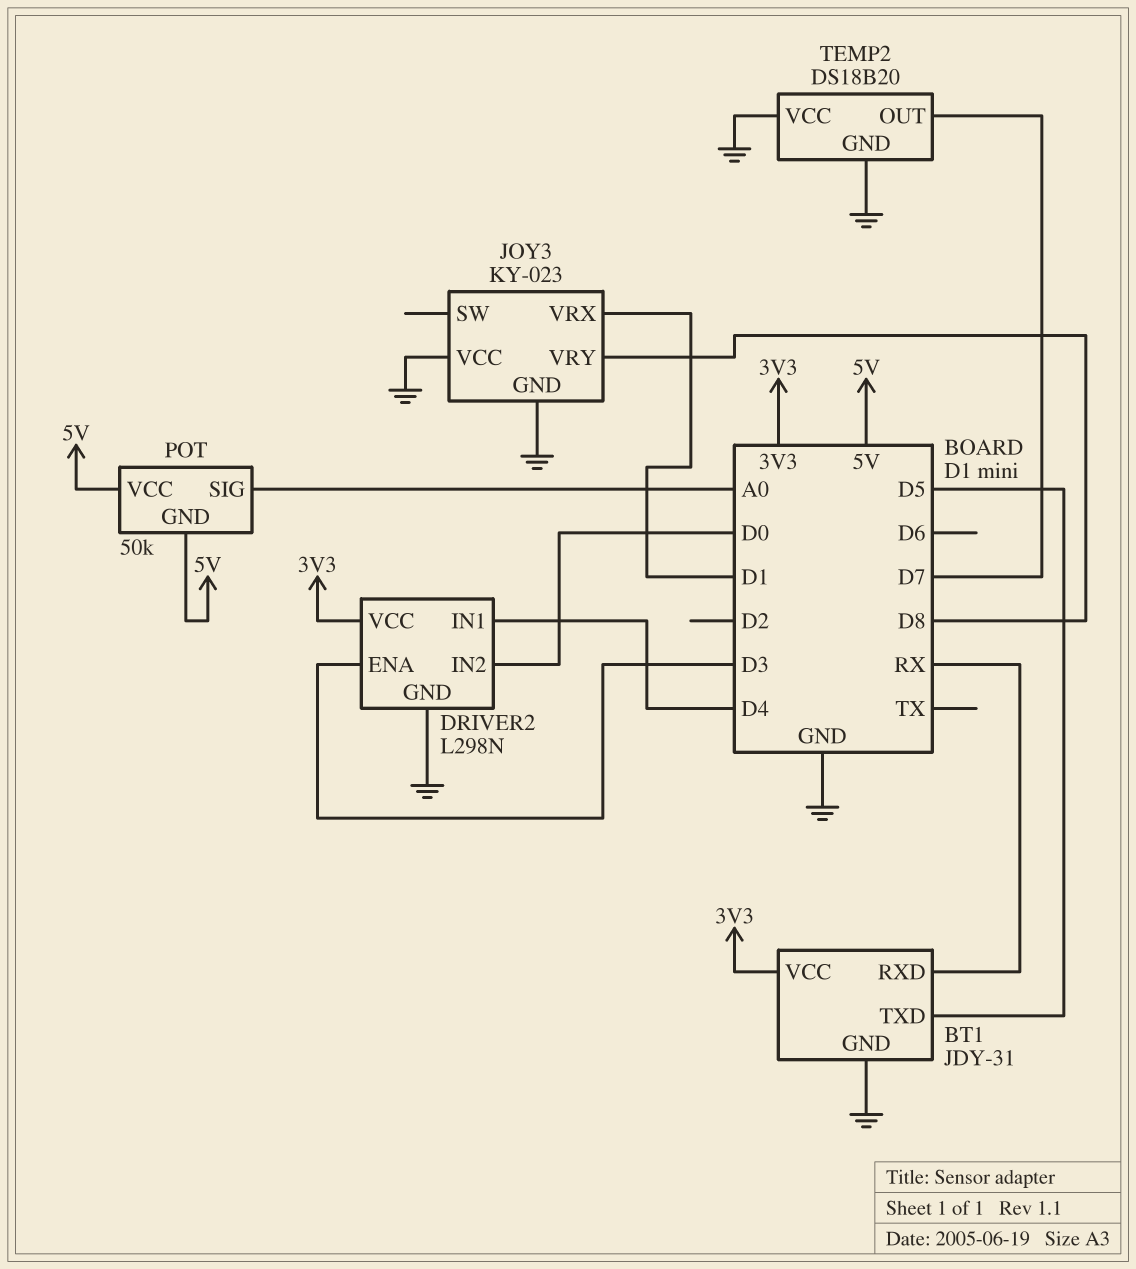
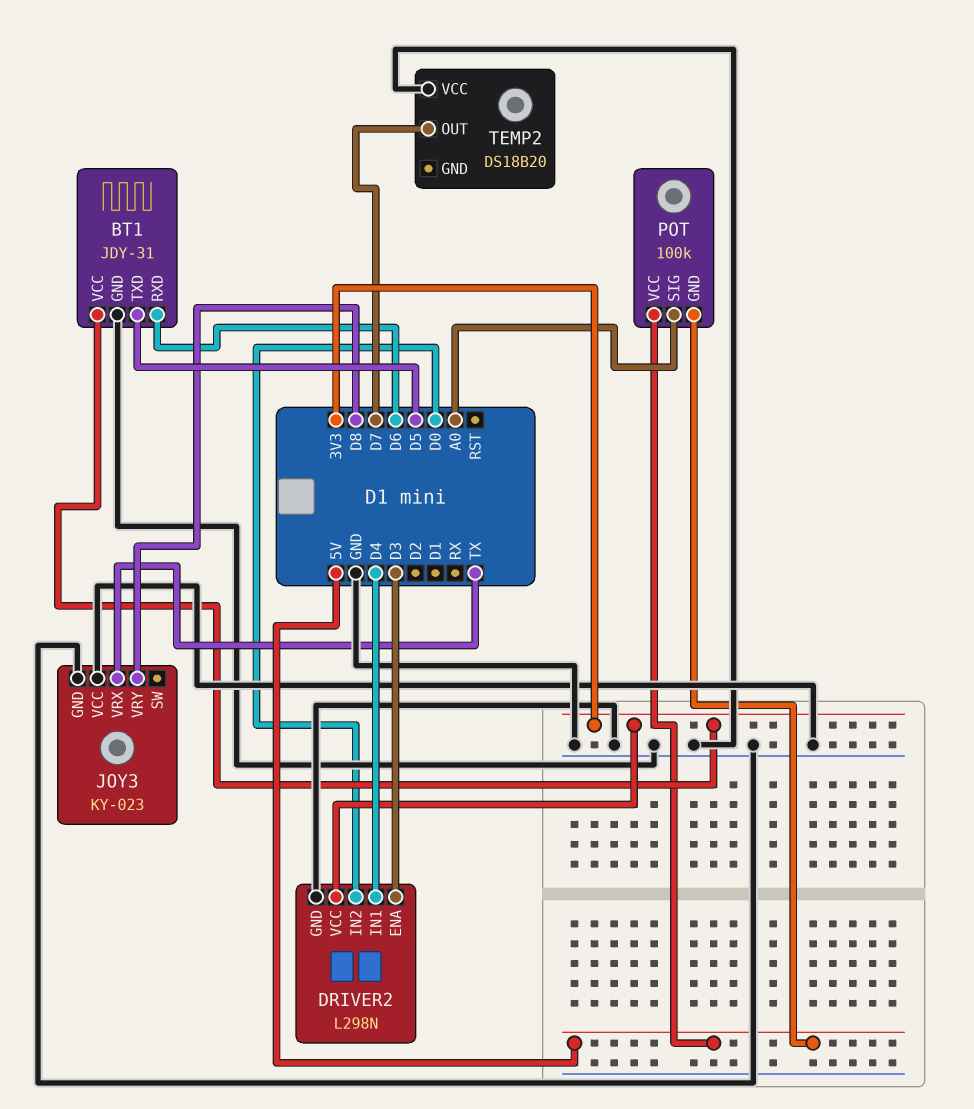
BT1 pin RXD: RX -> D6
JOY3 pin VRX: D1 -> TX
POT: 50k -> 100k
TEMP2 pin GND: GND -> none

